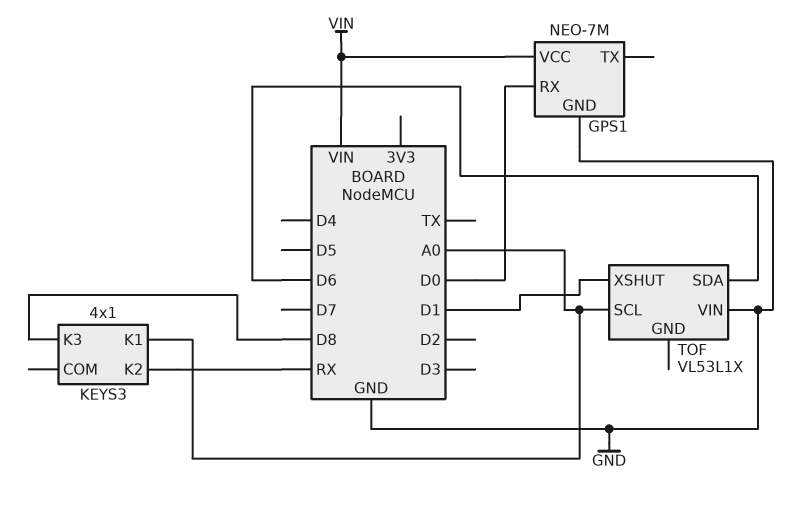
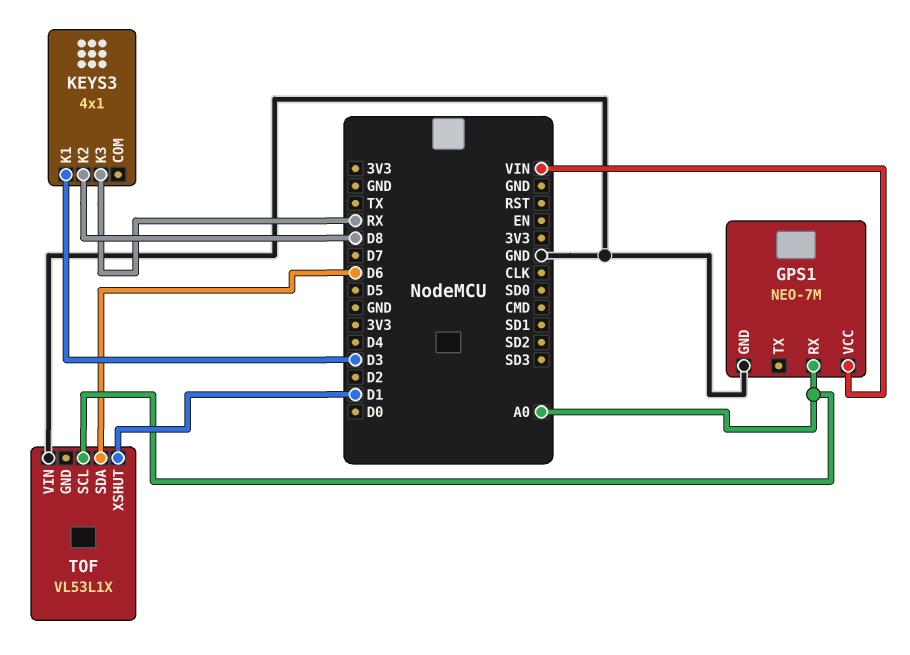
GPS1 pin RX: D0 -> A0
KEYS3 pin K1: A0 -> D3
KEYS3 pin K2: RX -> D8
KEYS3 pin K3: D8 -> RX

